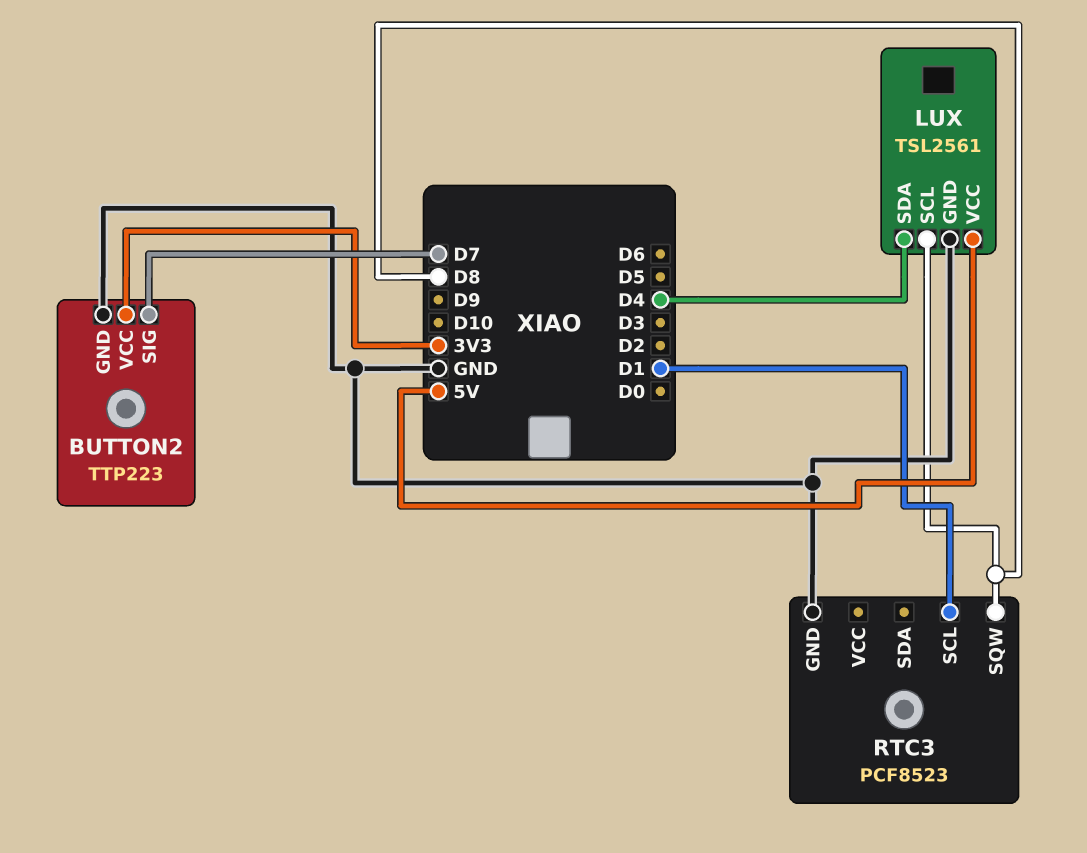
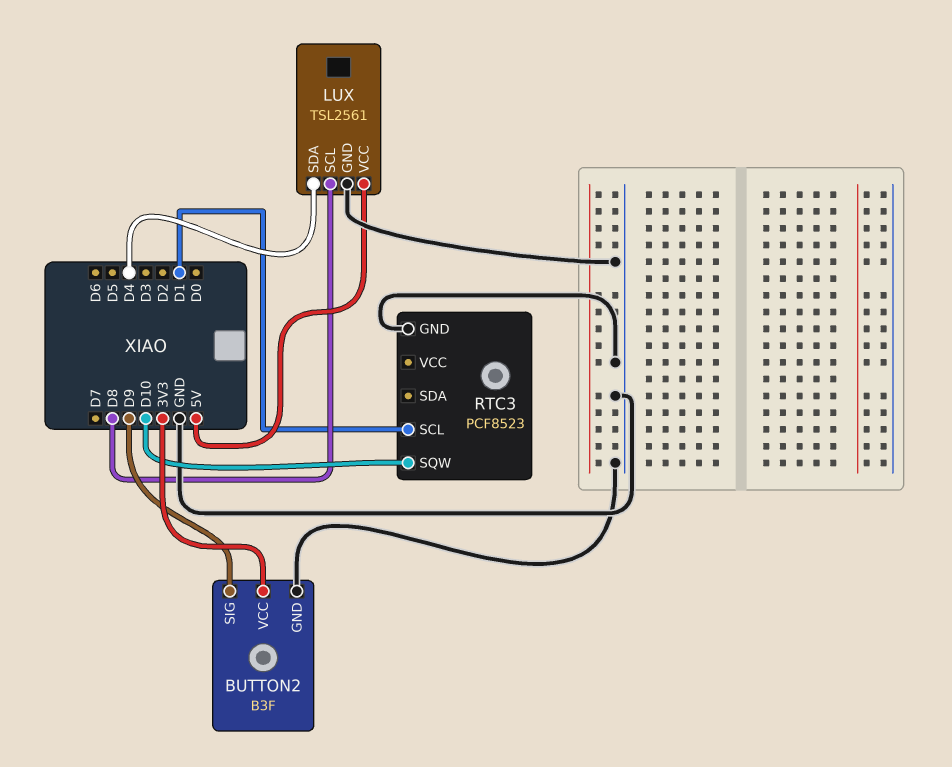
BUTTON2: TTP223 -> B3F
BUTTON2 pin SIG: D7 -> D9
RTC3 pin SQW: D8 -> D10

